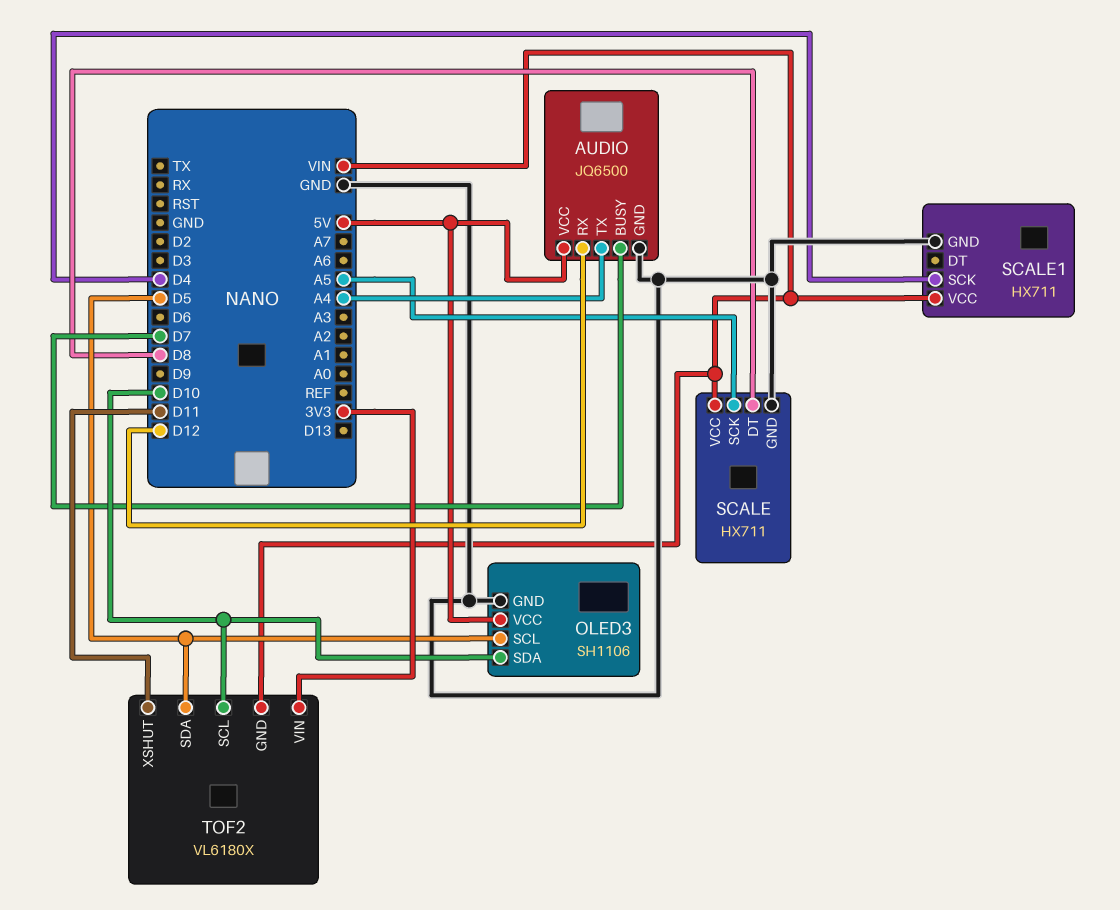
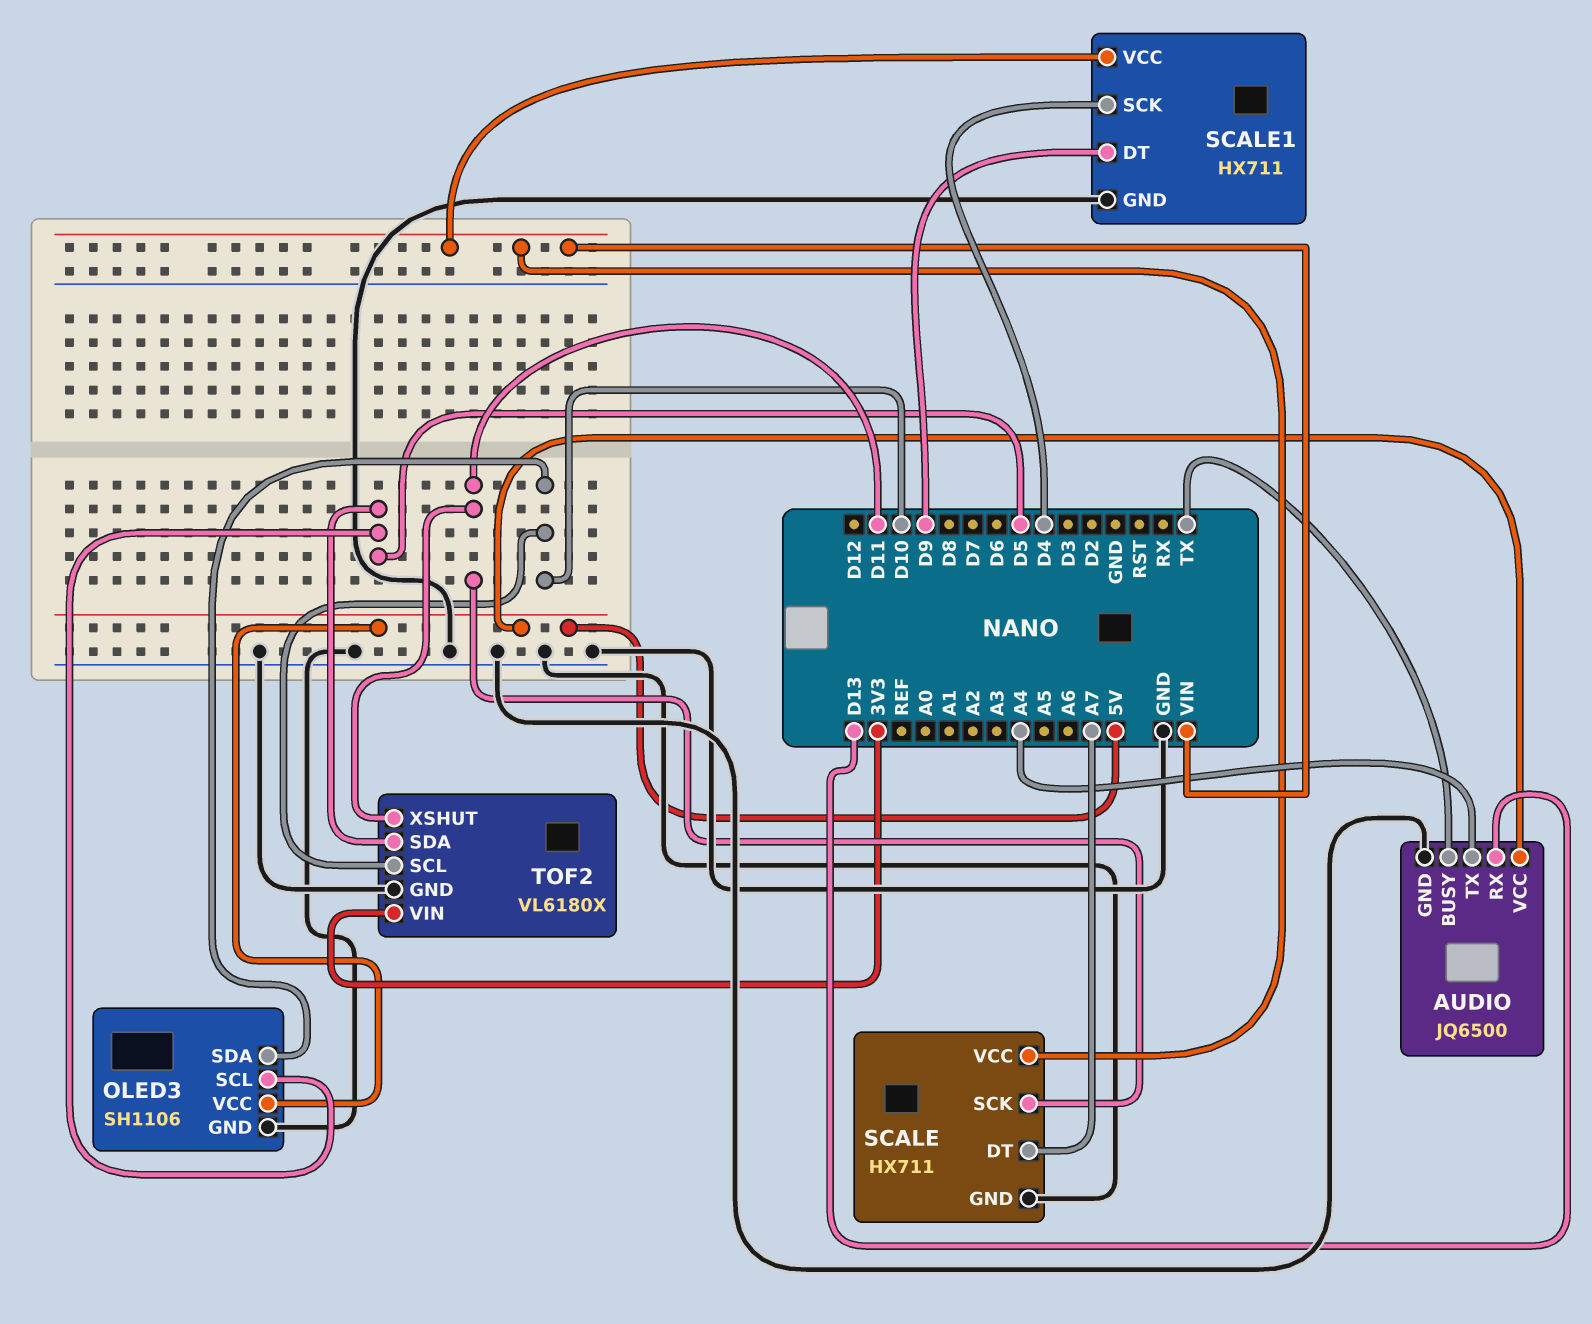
AUDIO pin BUSY: D7 -> TX
AUDIO pin RX: D12 -> D13
SCALE pin DT: D8 -> A7
SCALE pin SCK: A5 -> D11
SCALE1 pin DT: none -> D9
TOF2 pin GND: VIN -> GND

